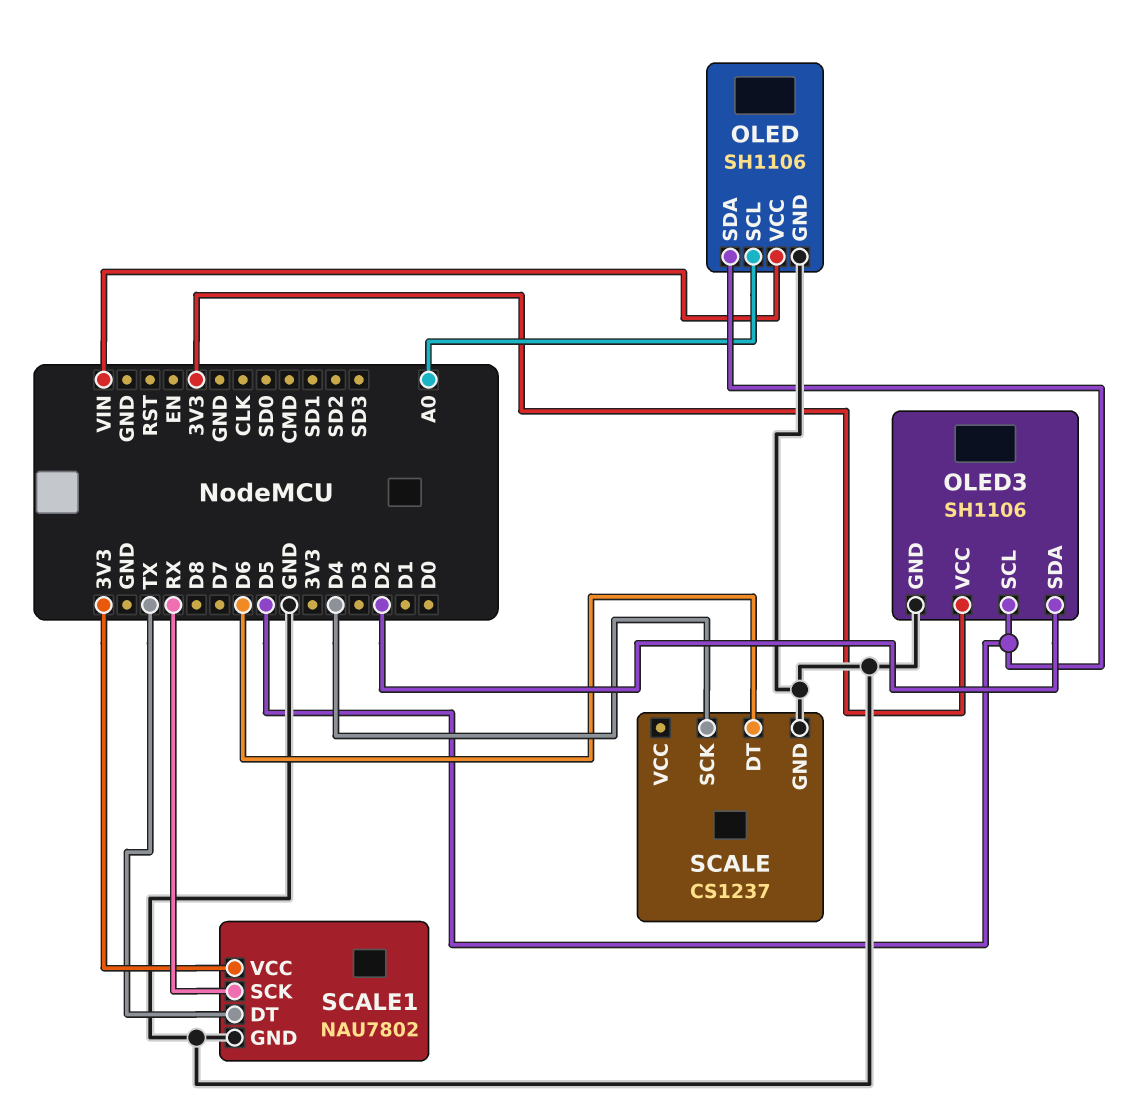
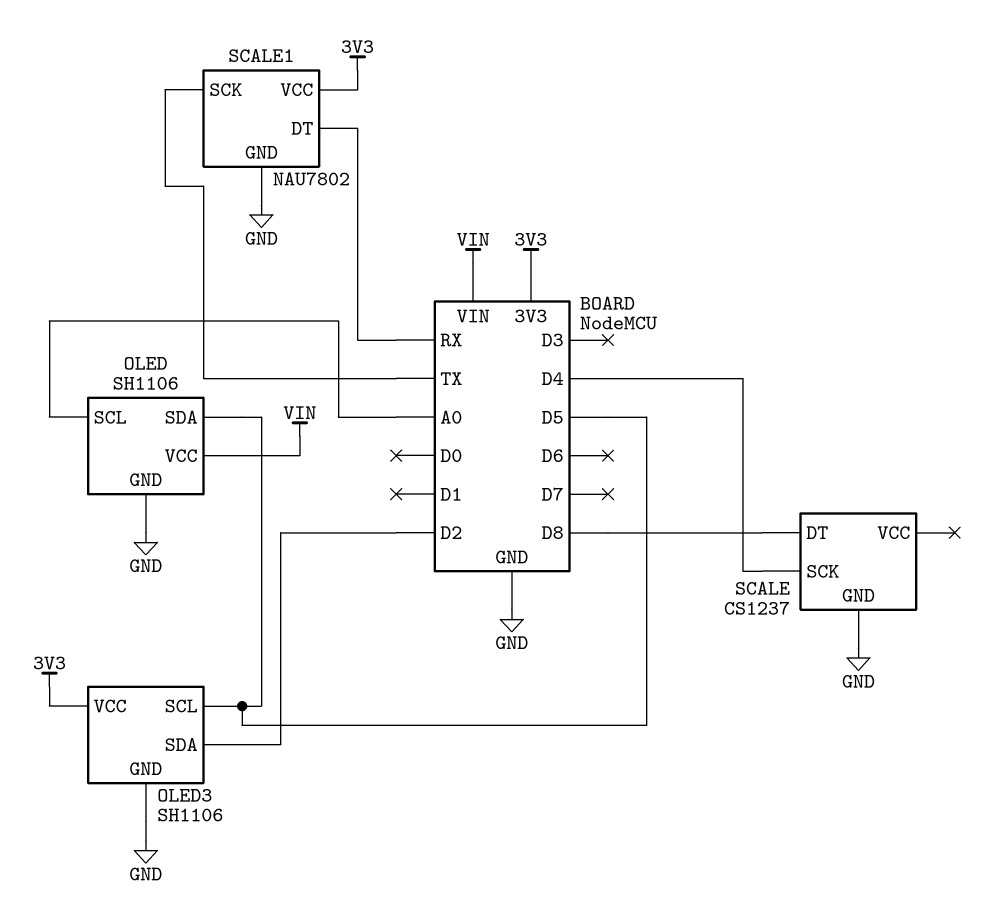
SCALE pin DT: D6 -> D8
SCALE1 pin DT: TX -> RX
SCALE1 pin SCK: RX -> TX

